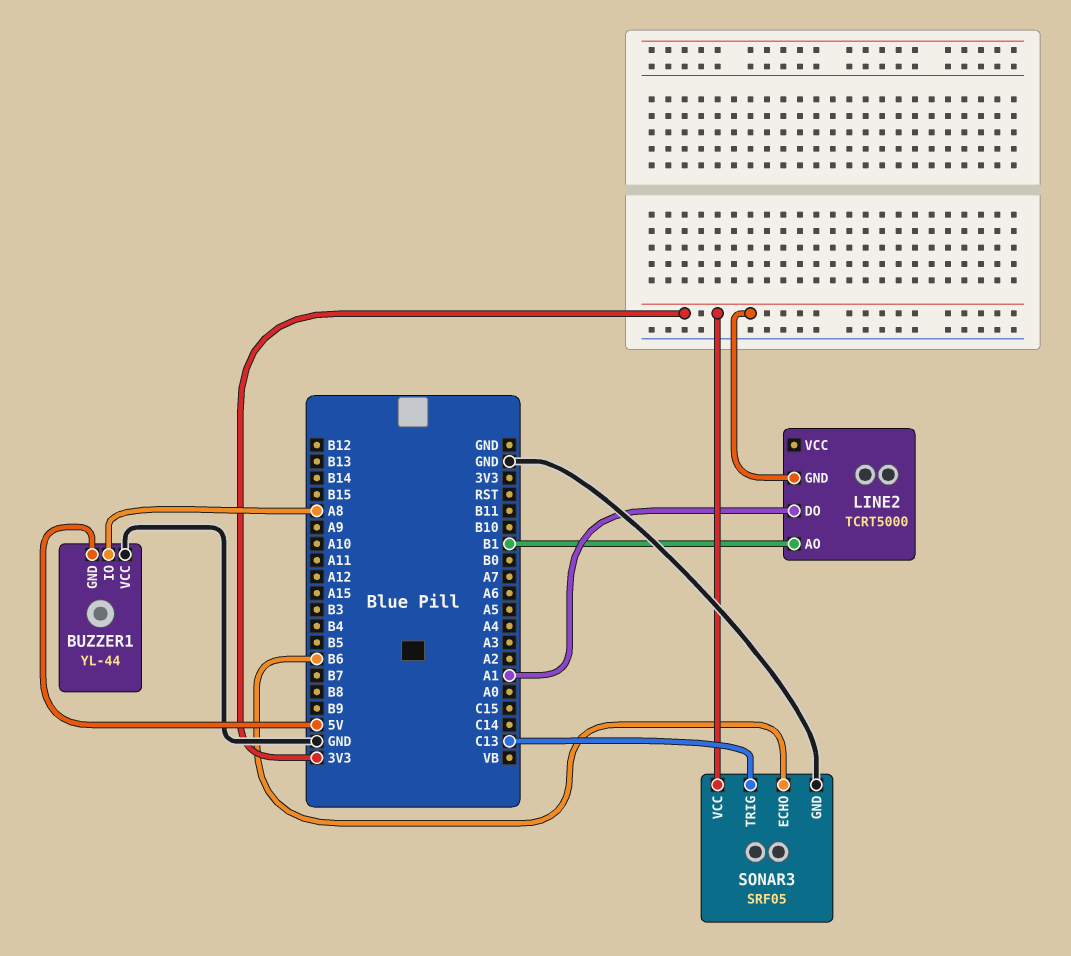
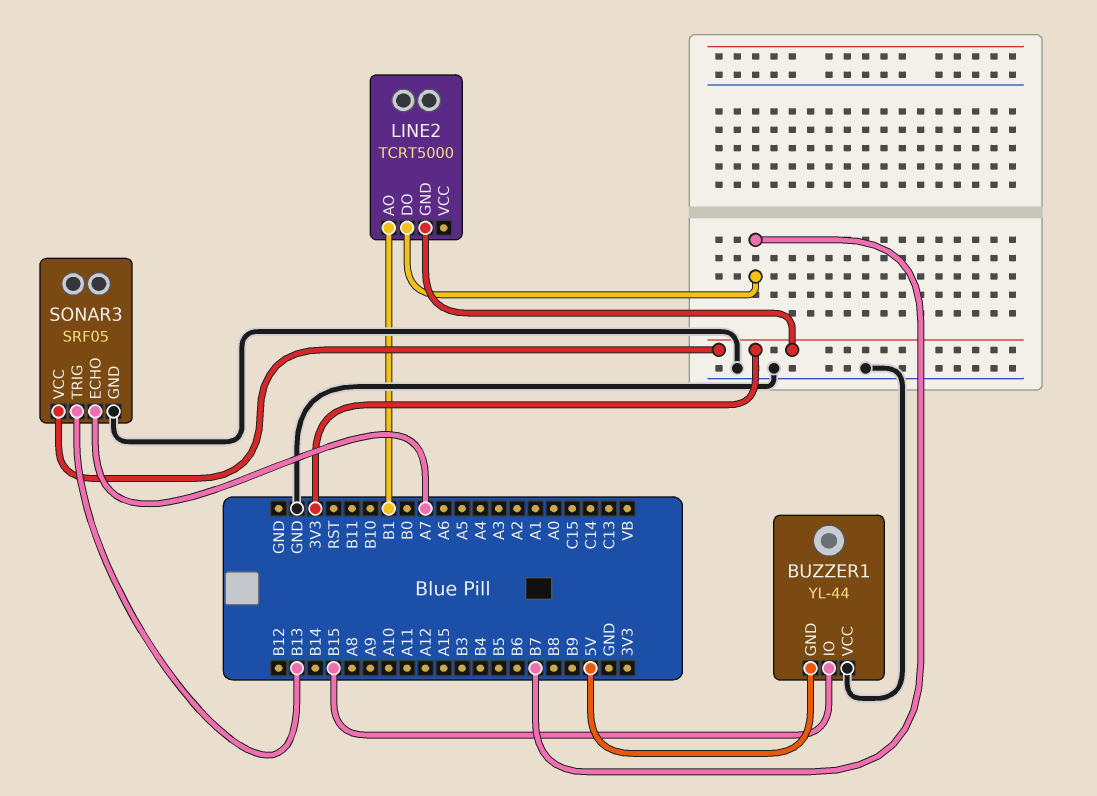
BUZZER1 pin IO: A8 -> B15
LINE2 pin DO: A1 -> B7
SONAR3 pin ECHO: B6 -> A7
SONAR3 pin TRIG: C13 -> B13

